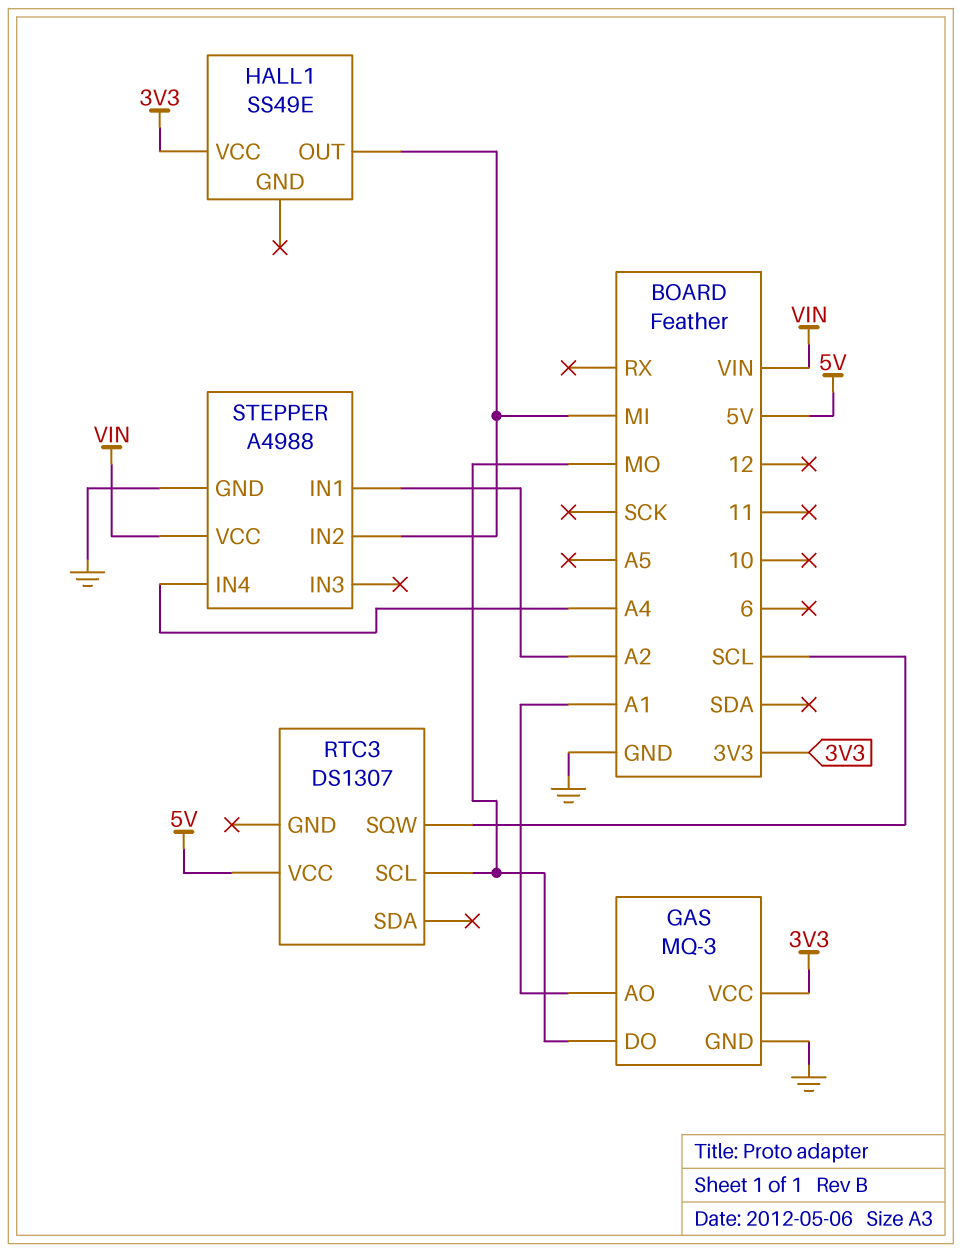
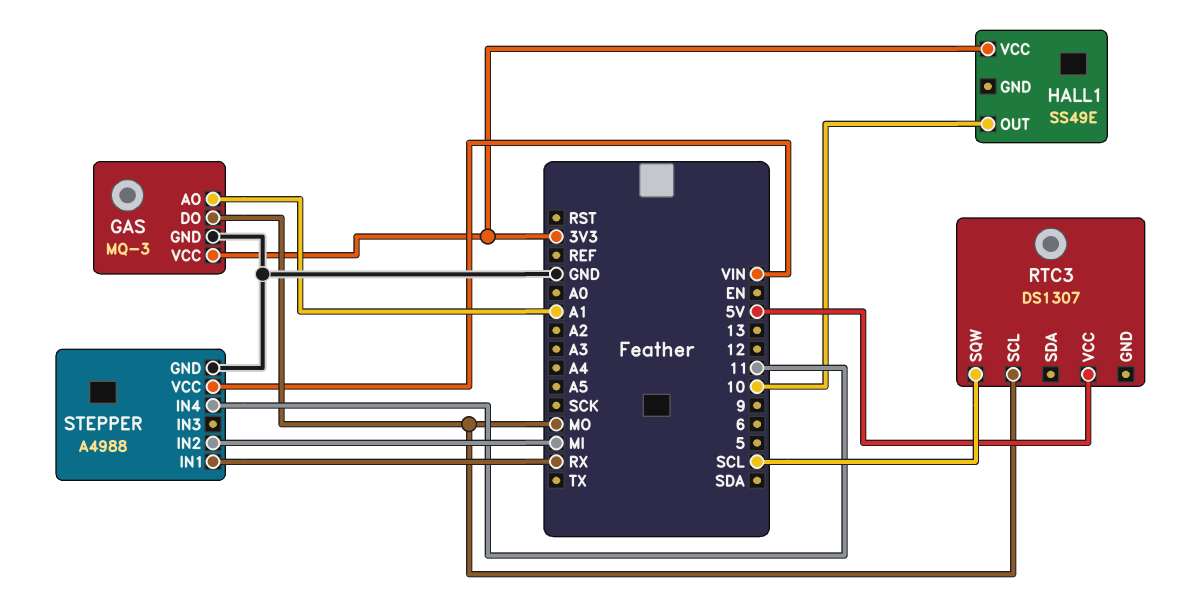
HALL1 pin OUT: MI -> 10
STEPPER pin IN1: A2 -> RX
STEPPER pin IN4: A4 -> 11

